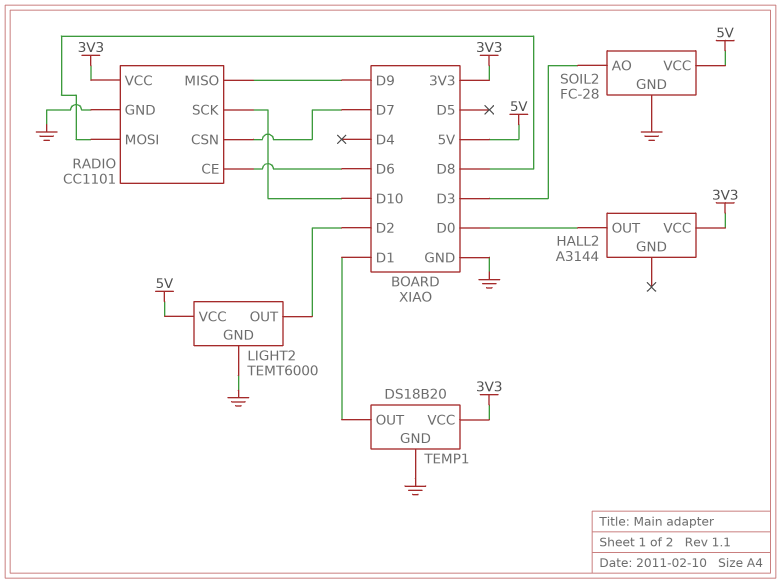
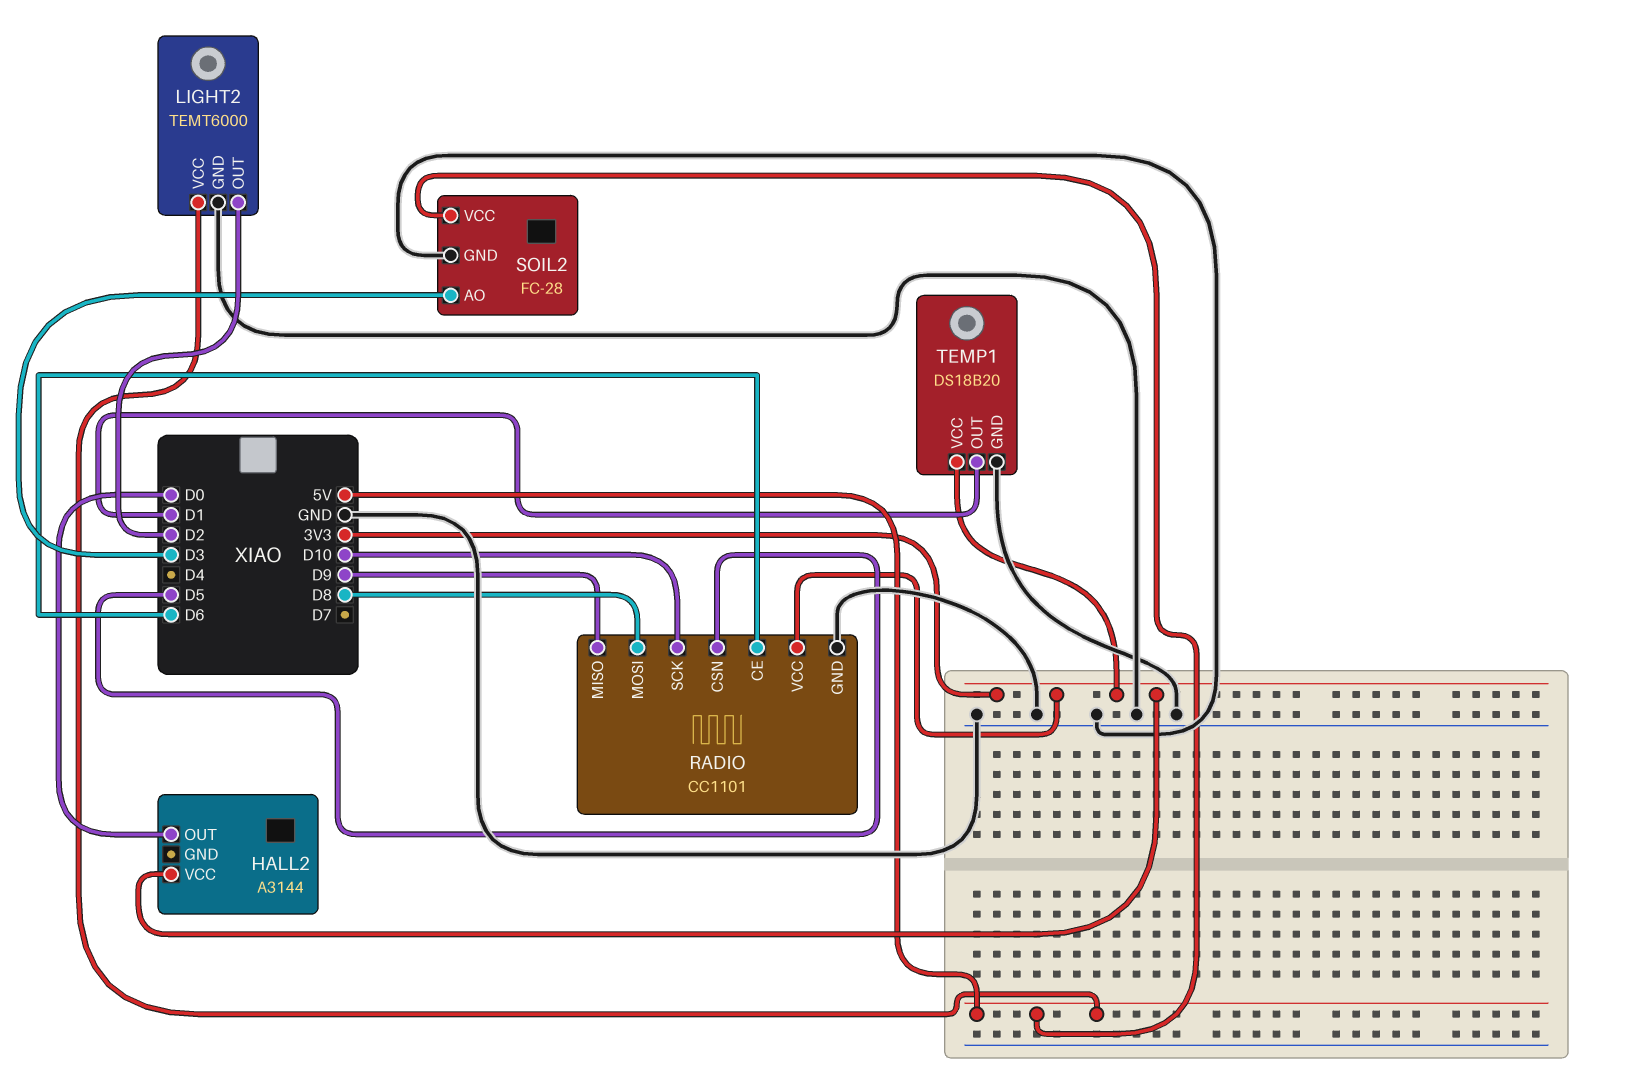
RADIO pin CSN: D7 -> D5

